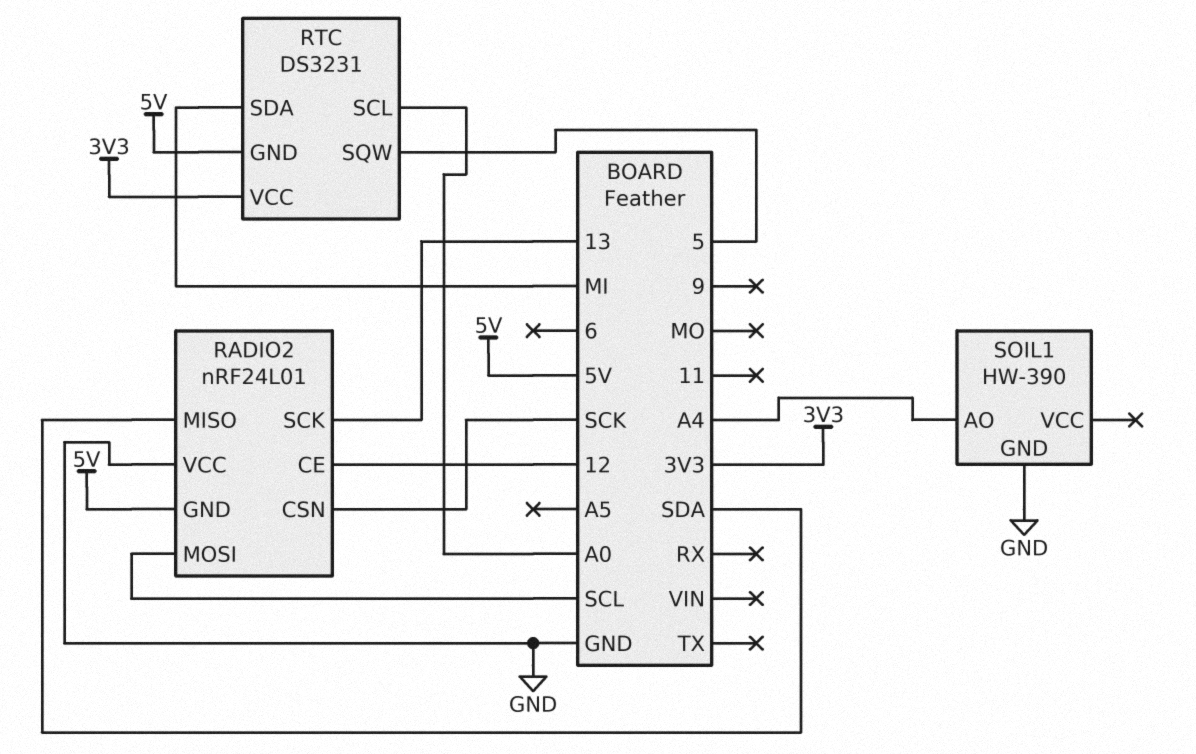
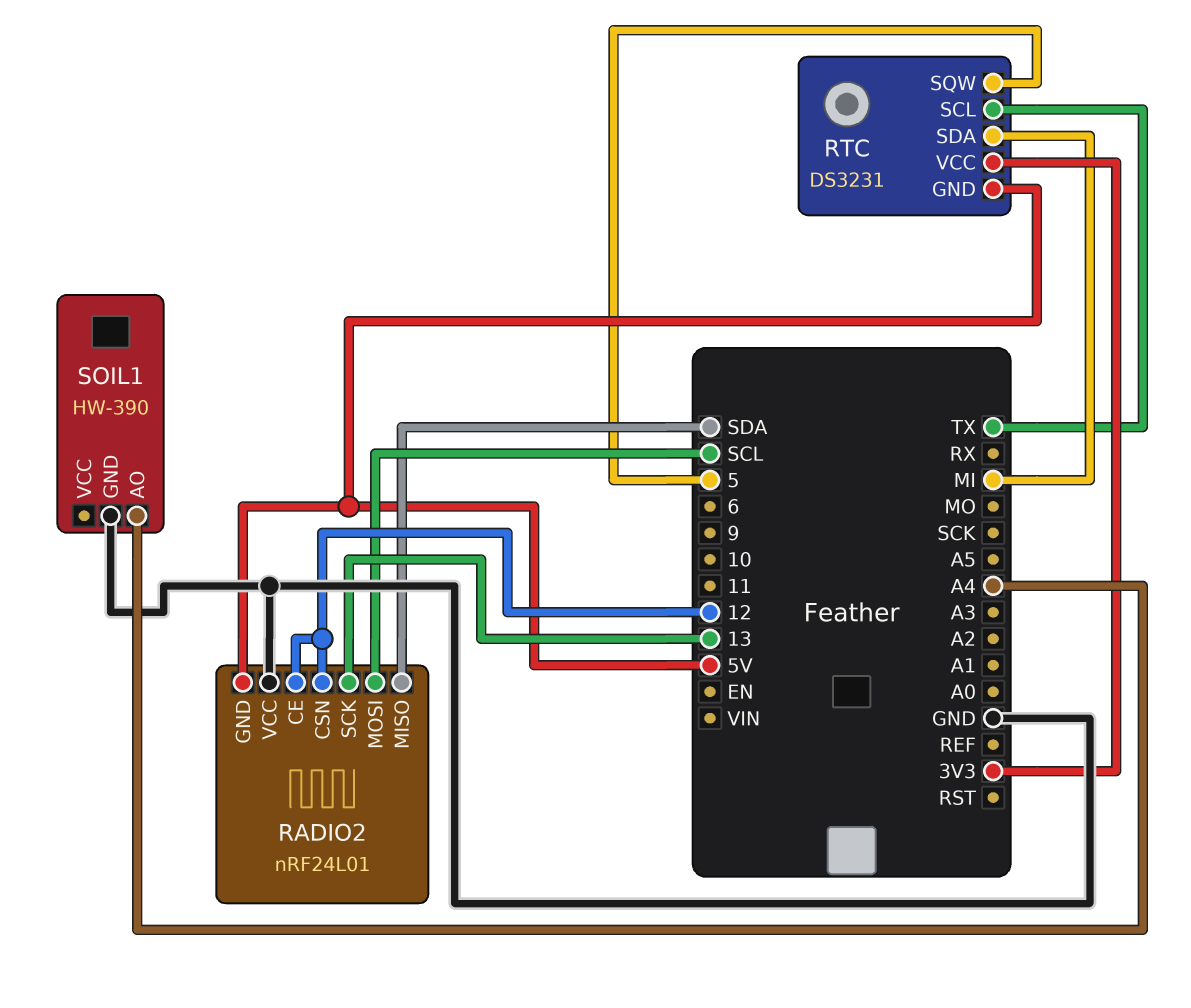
RADIO2 pin CSN: SCK -> 12
RTC pin SCL: A0 -> TX

